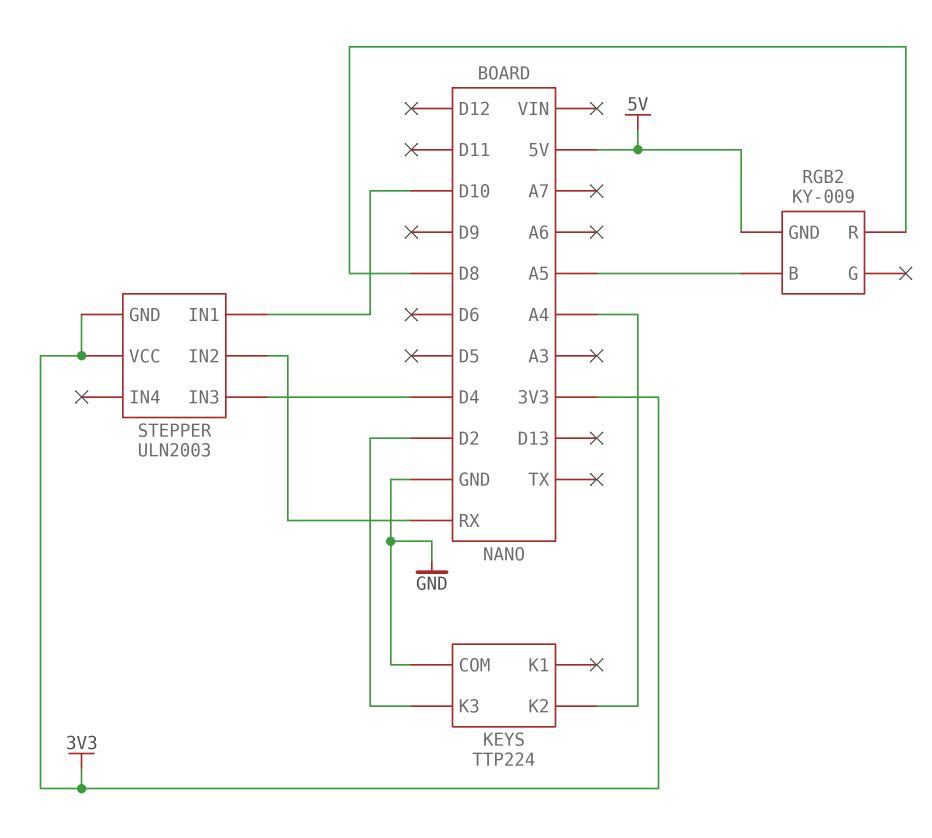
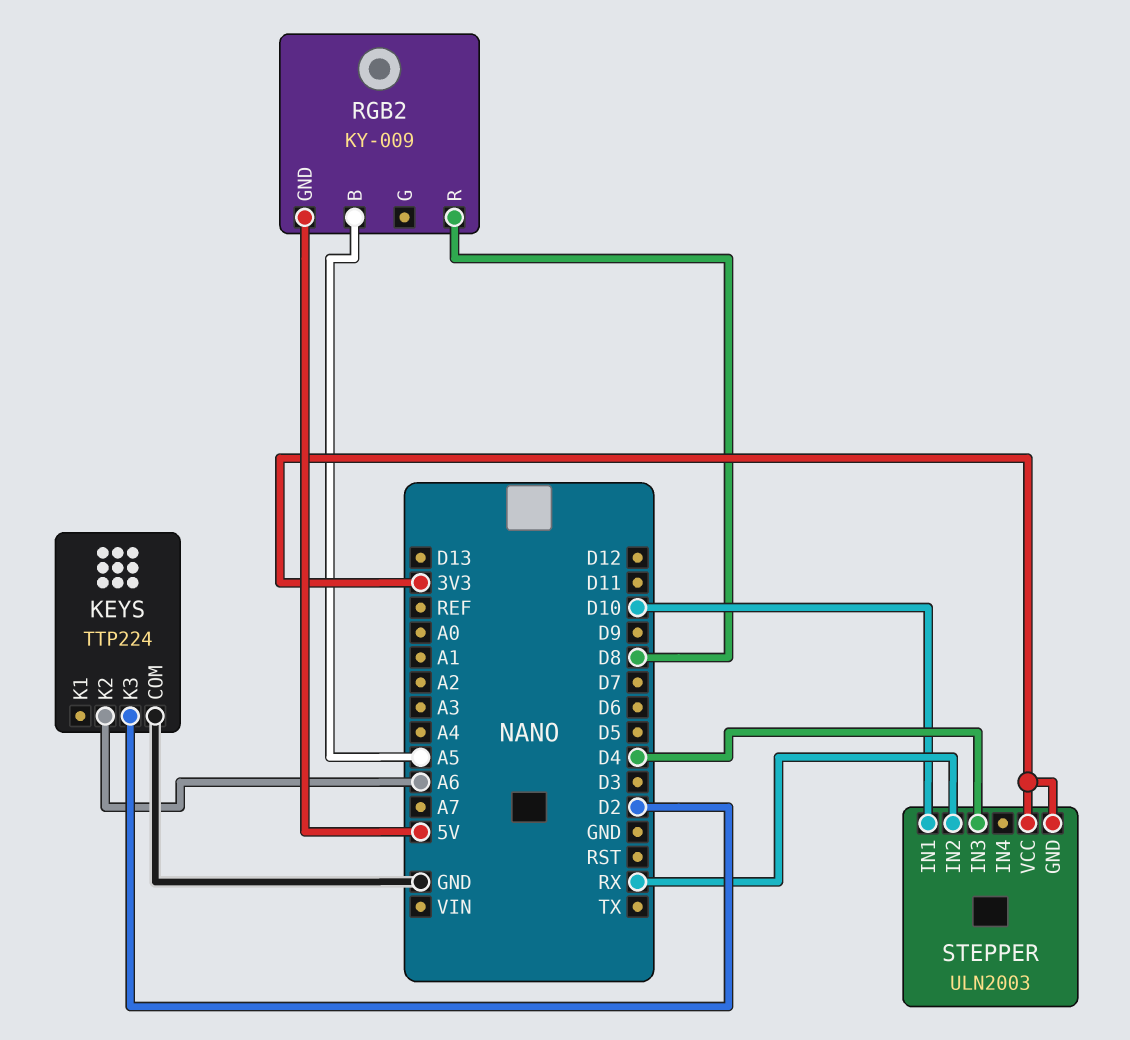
KEYS pin K2: A4 -> A6

